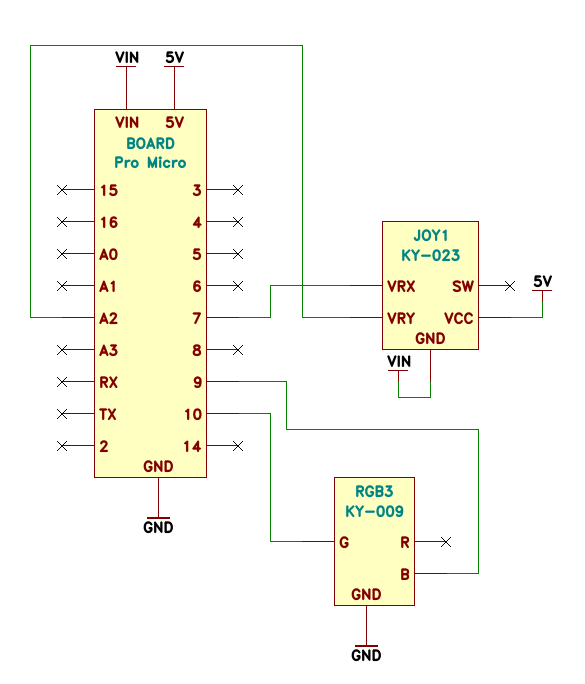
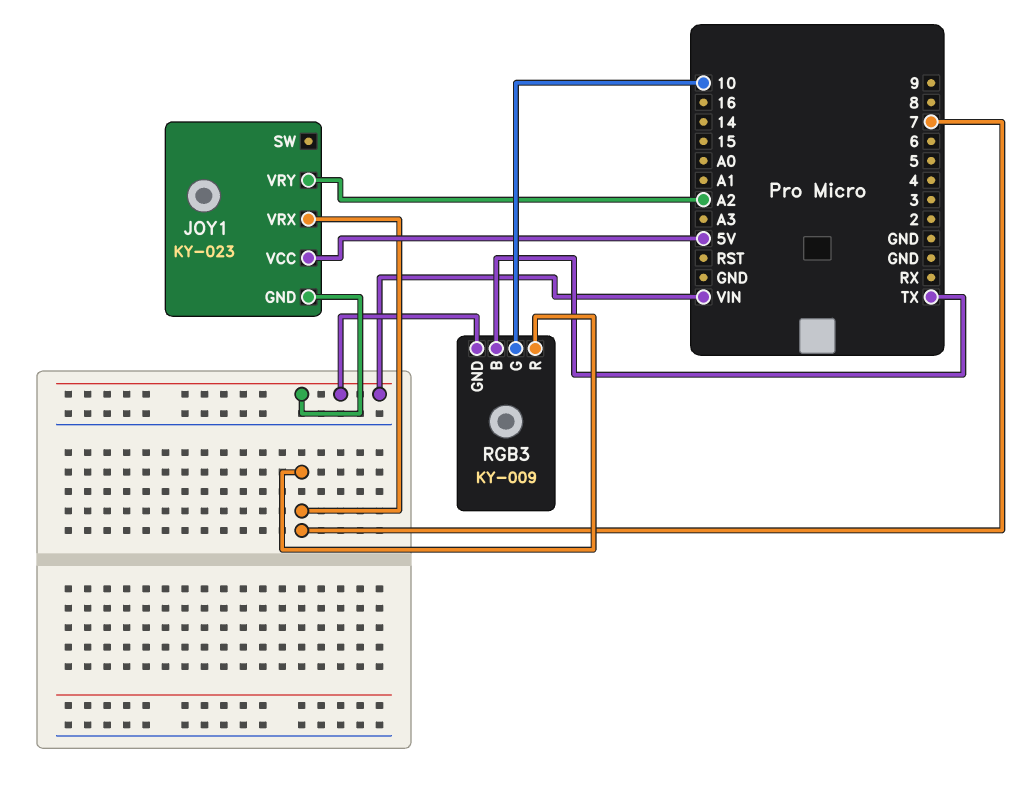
RGB3 pin B: 9 -> TX
RGB3 pin GND: GND -> VIN
RGB3 pin R: none -> 7

